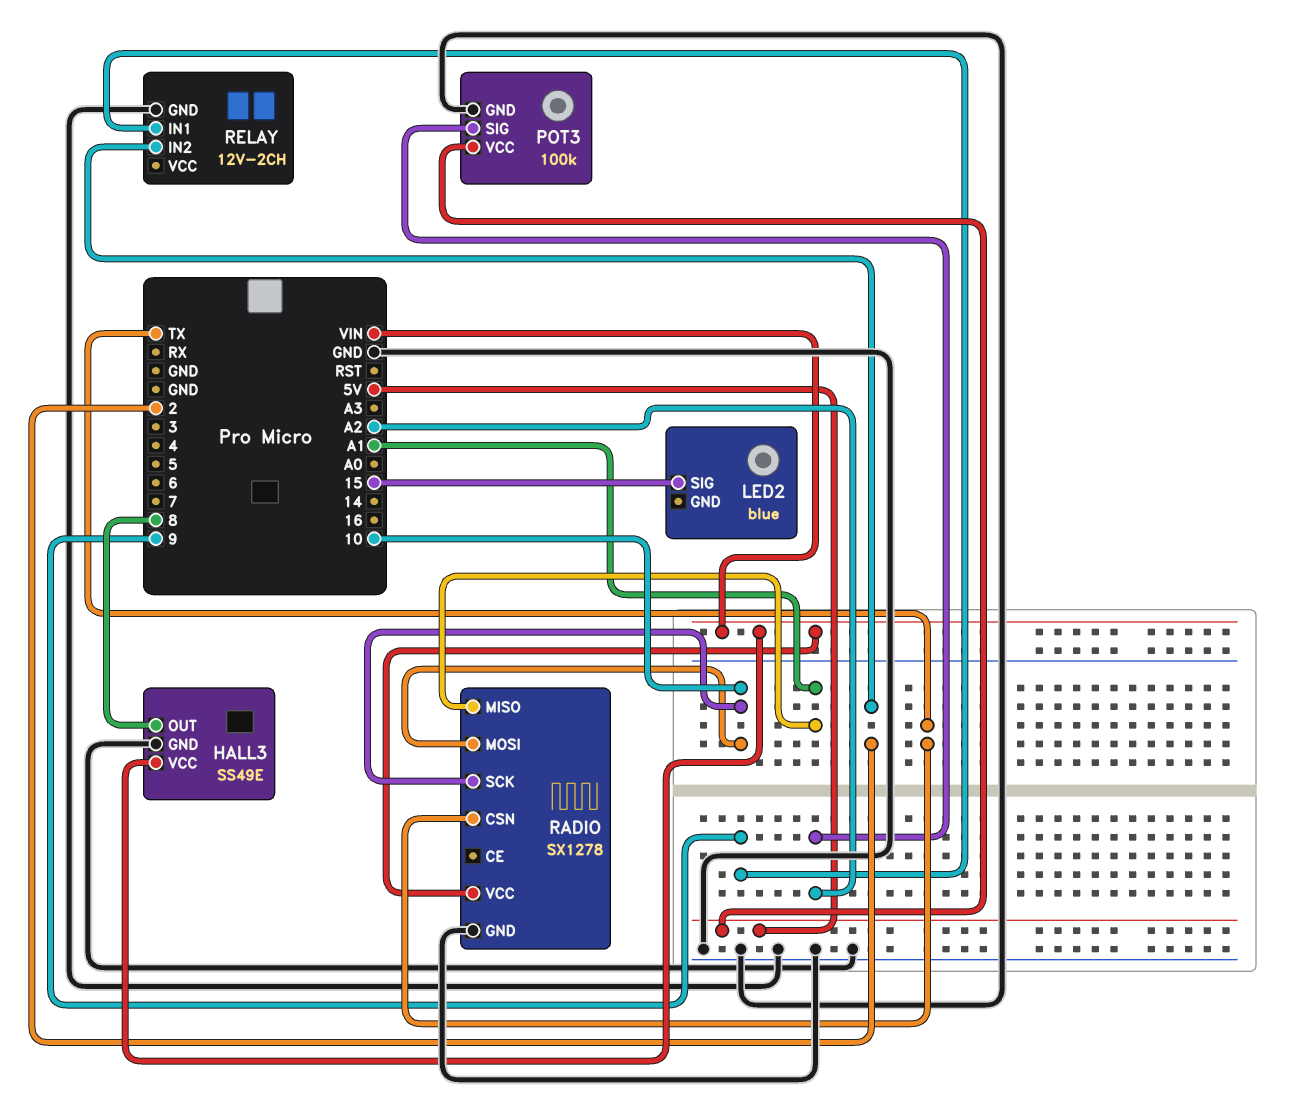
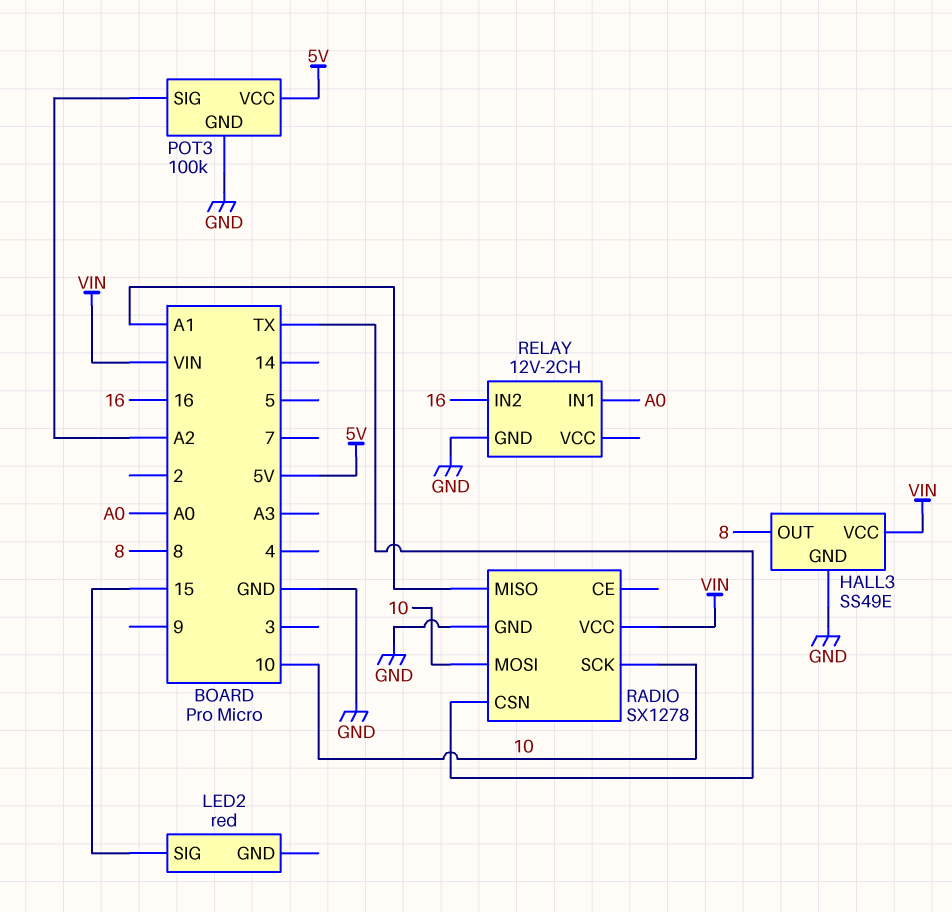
LED2: blue -> red
RELAY pin IN1: 9 -> A0
RELAY pin IN2: 2 -> 16

